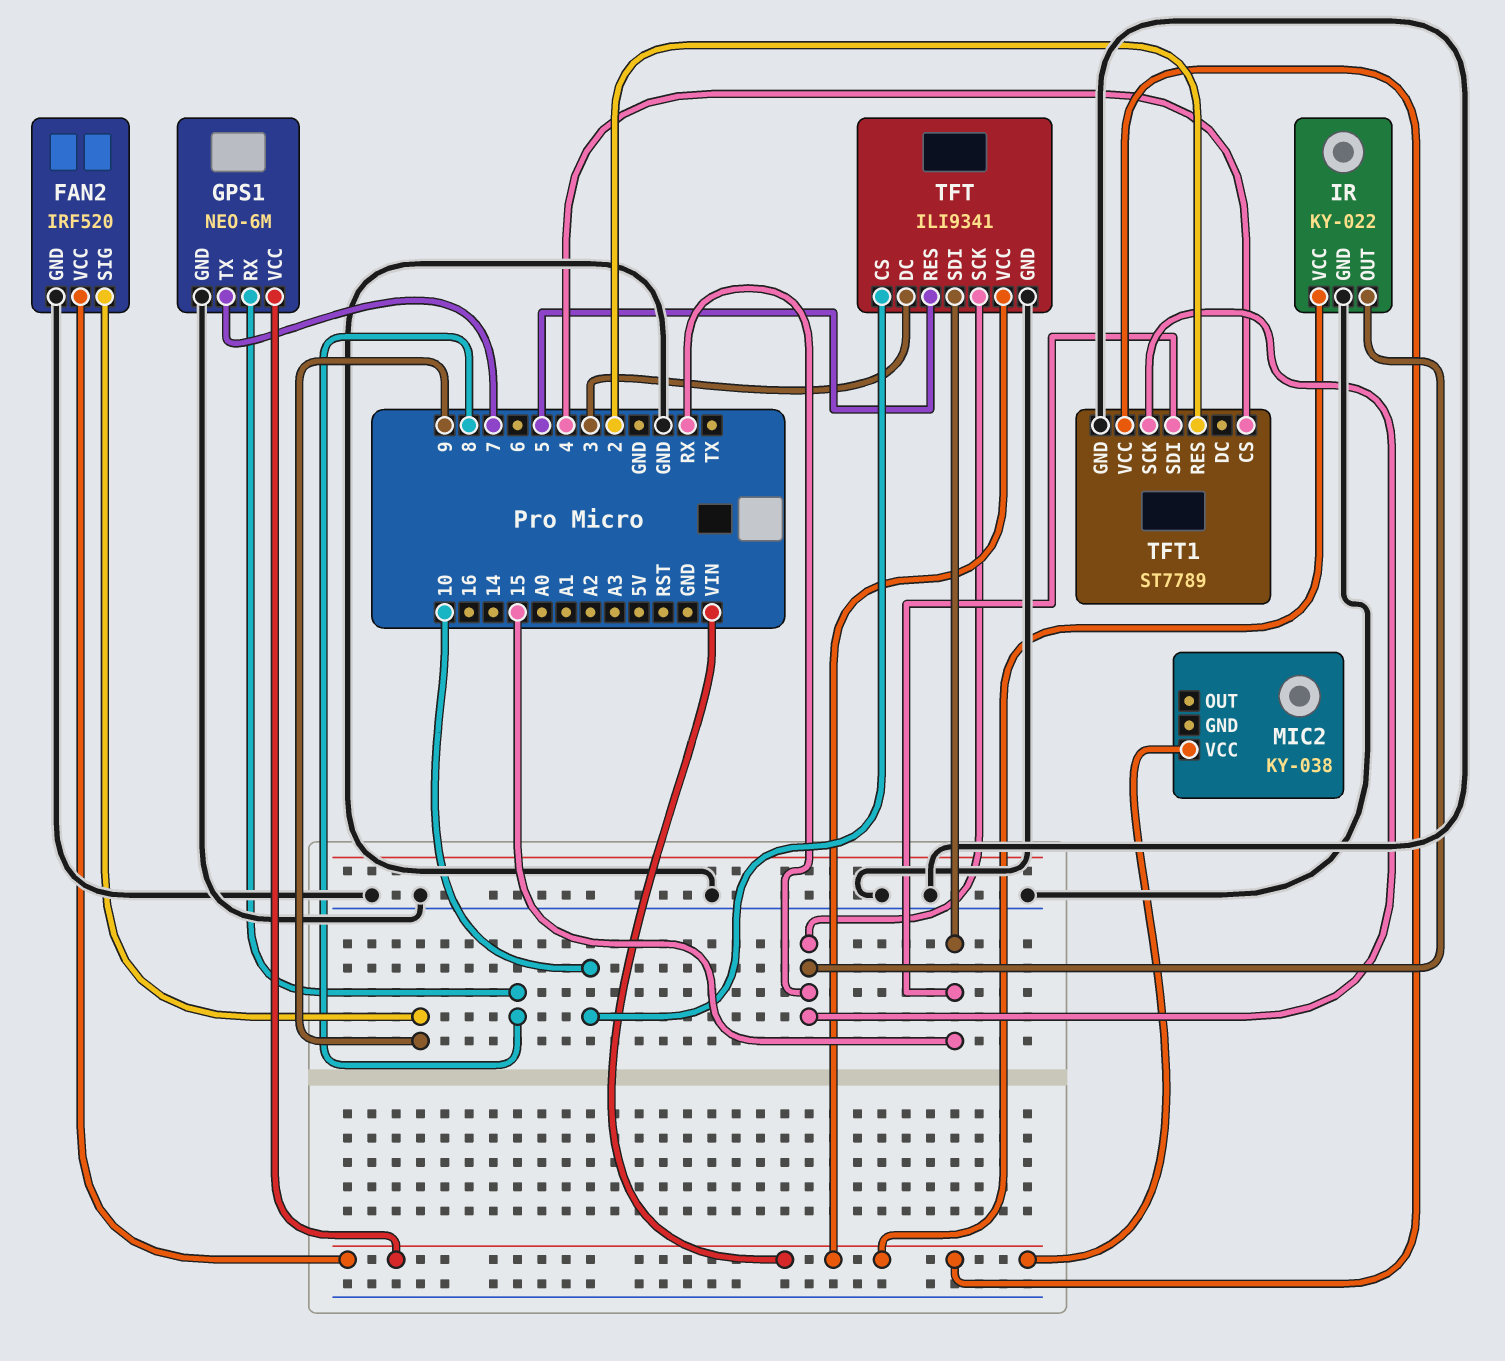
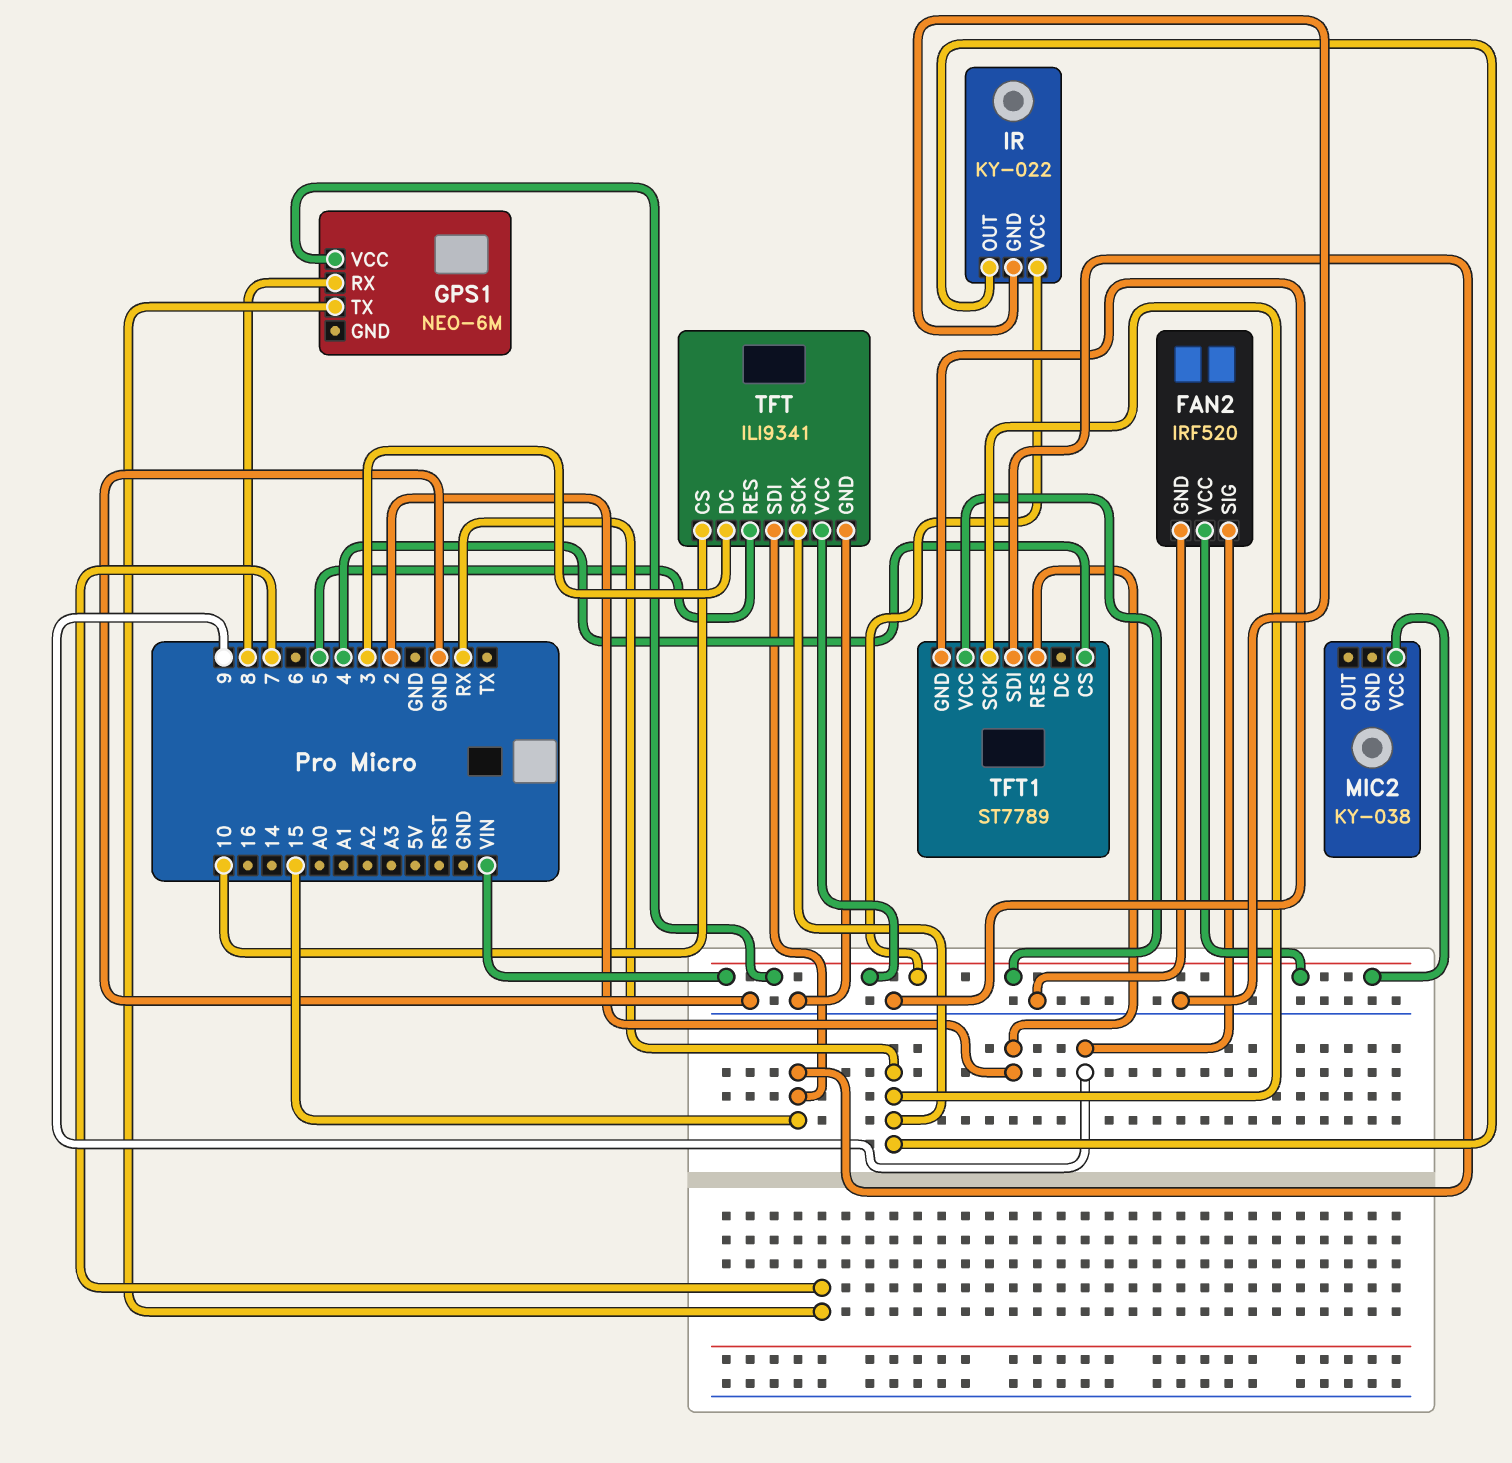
GPS1 pin GND: GND -> none

